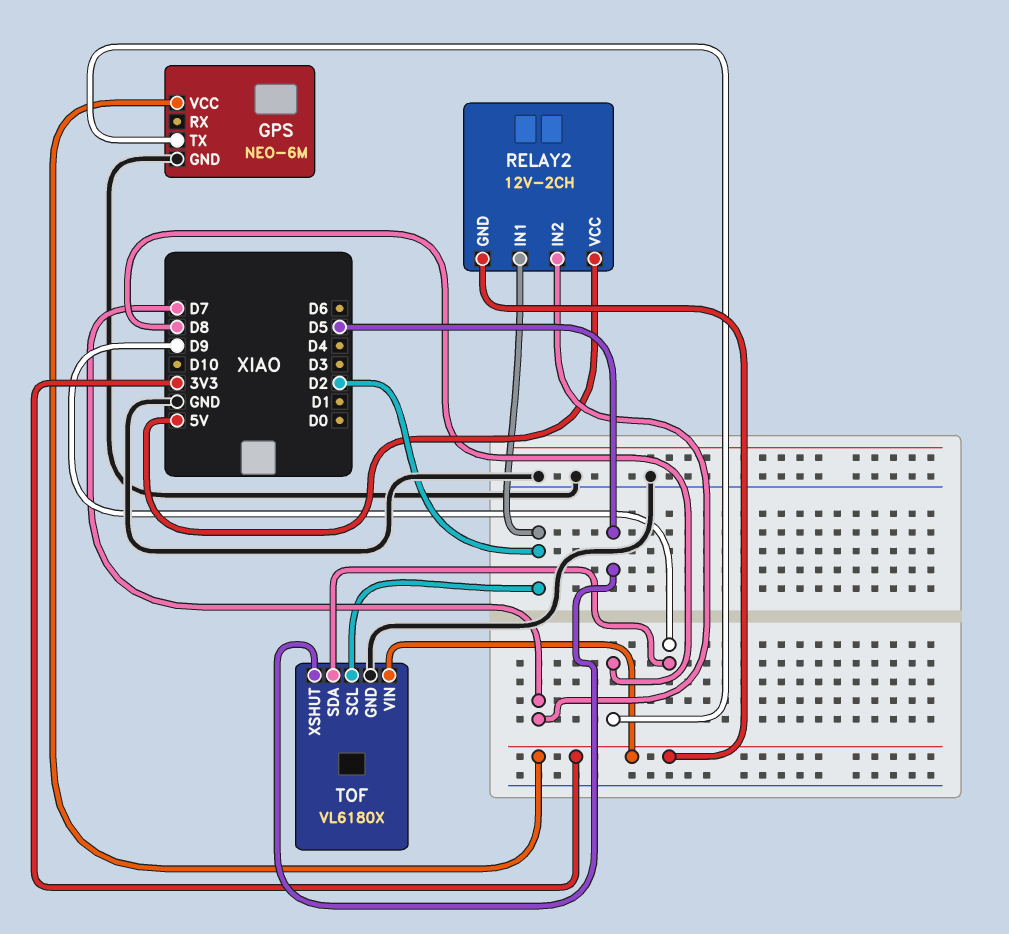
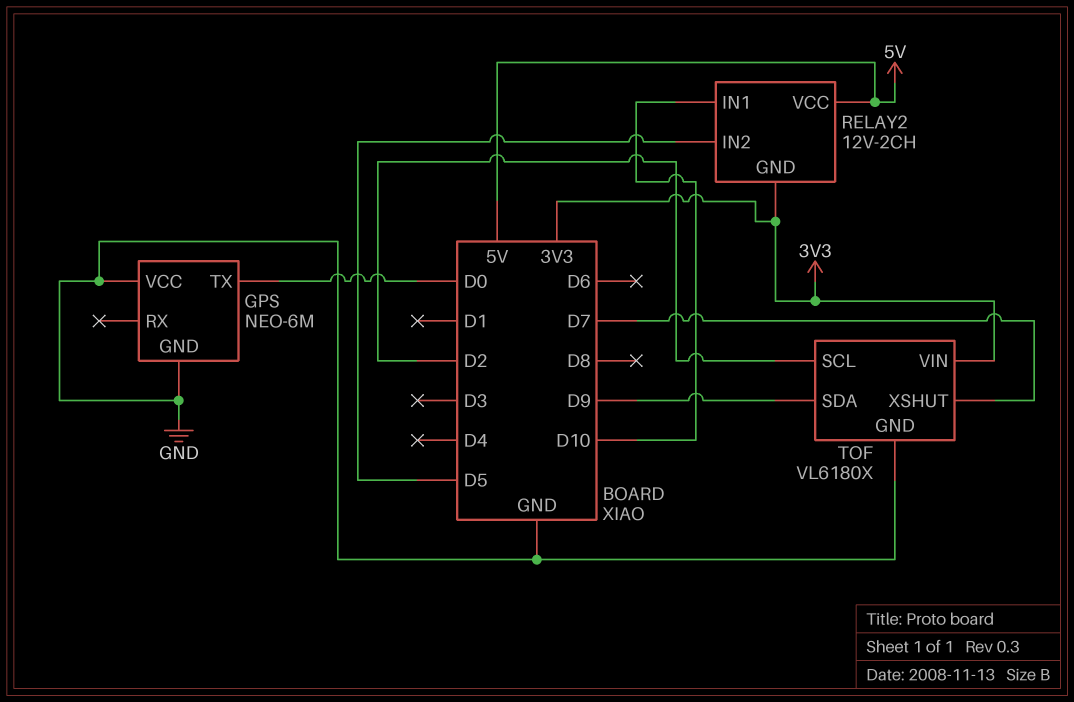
GPS pin TX: D8 -> D0
GPS pin VCC: 3V3 -> GND
RELAY2 pin IN1: D2 -> D10
RELAY2 pin IN2: D7 -> D5
TOF pin XSHUT: D5 -> D7

